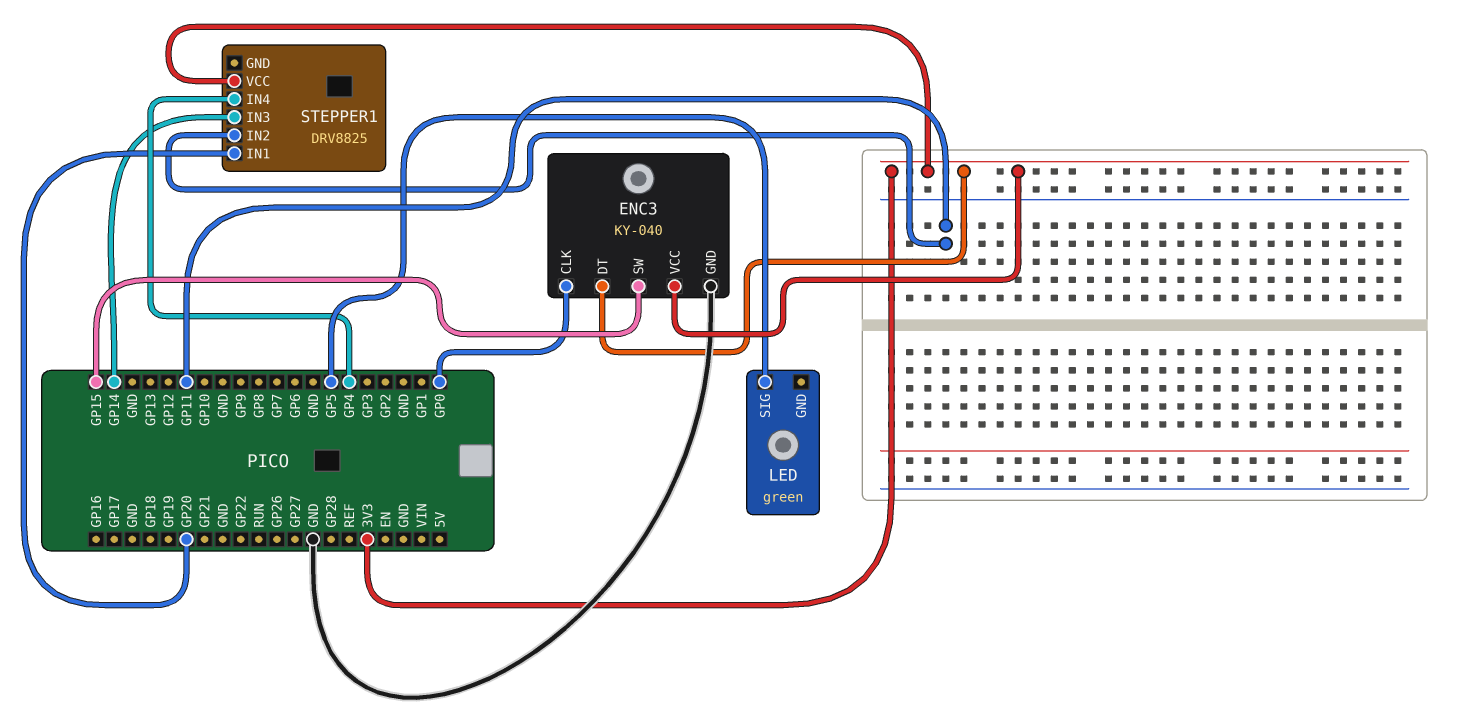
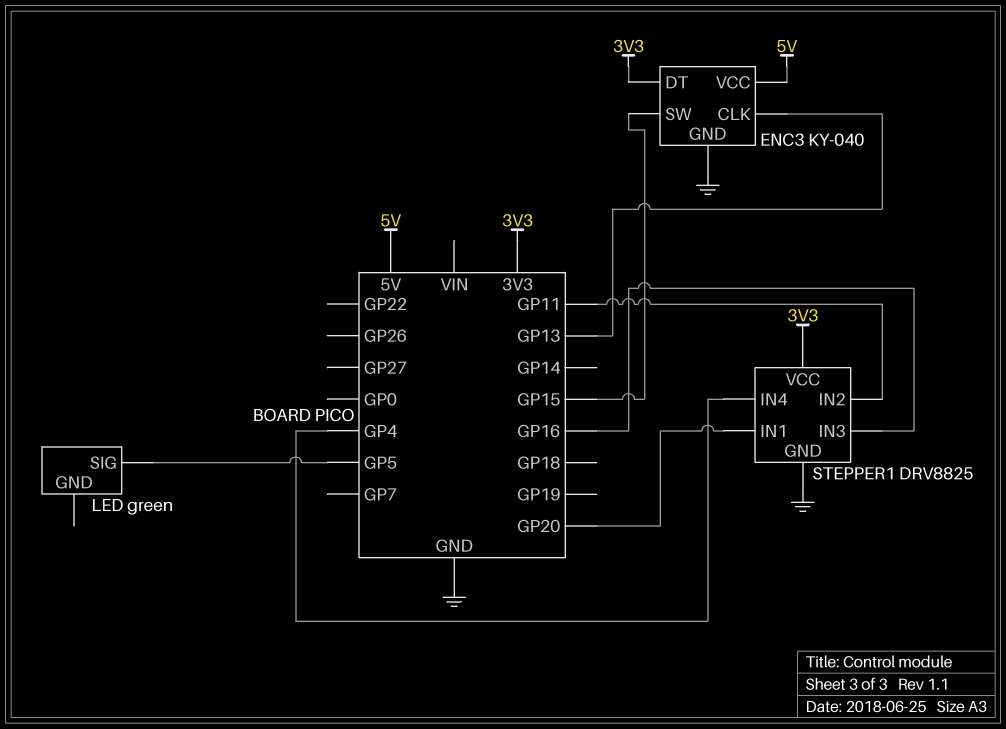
ENC3 pin CLK: GP0 -> GP13
ENC3 pin VCC: 3V3 -> 5V
STEPPER1 pin GND: none -> GND
STEPPER1 pin IN3: GP14 -> GP16

